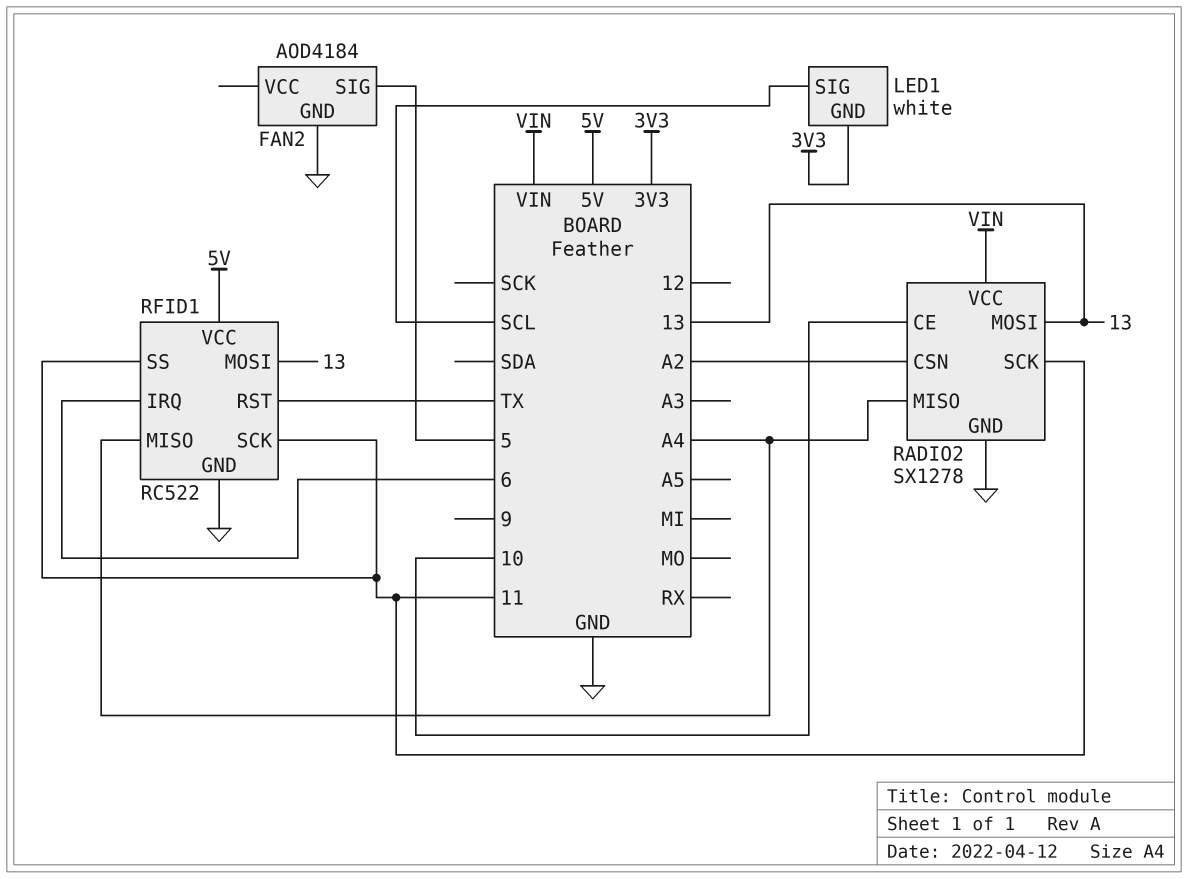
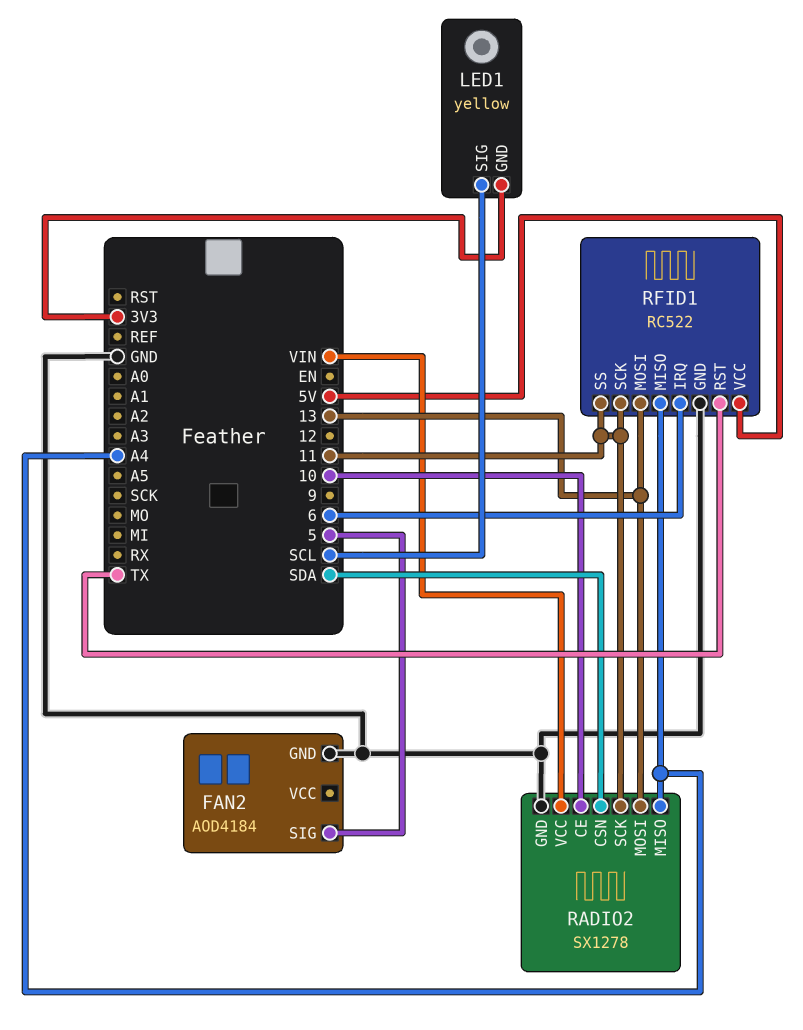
LED1: white -> yellow
RADIO2 pin CSN: A2 -> SDA

